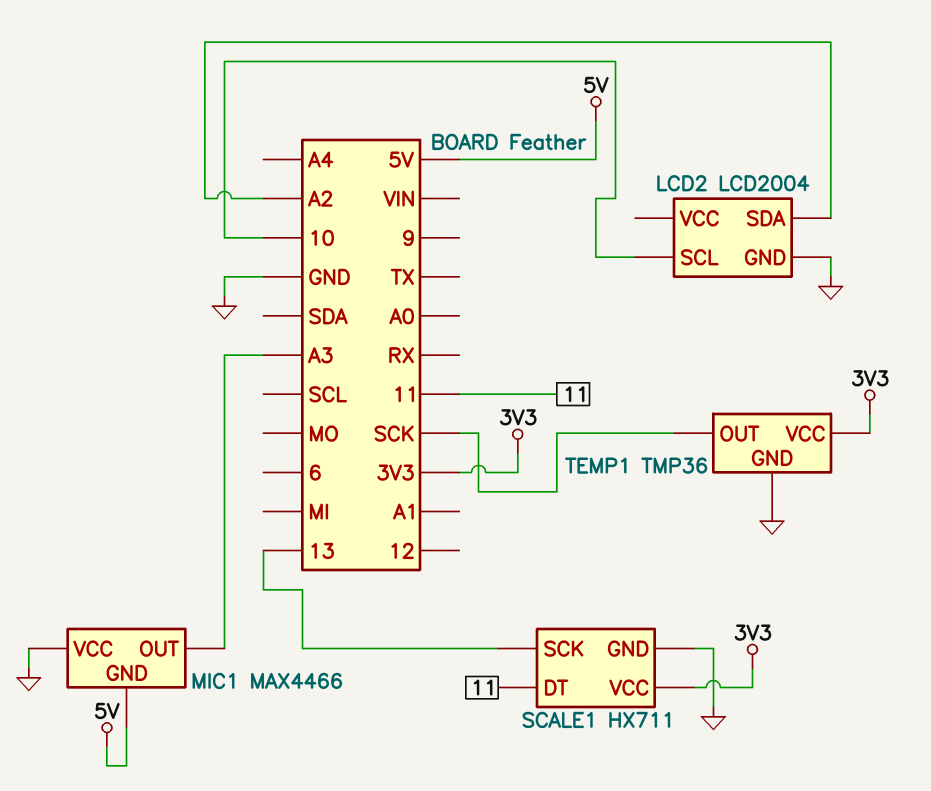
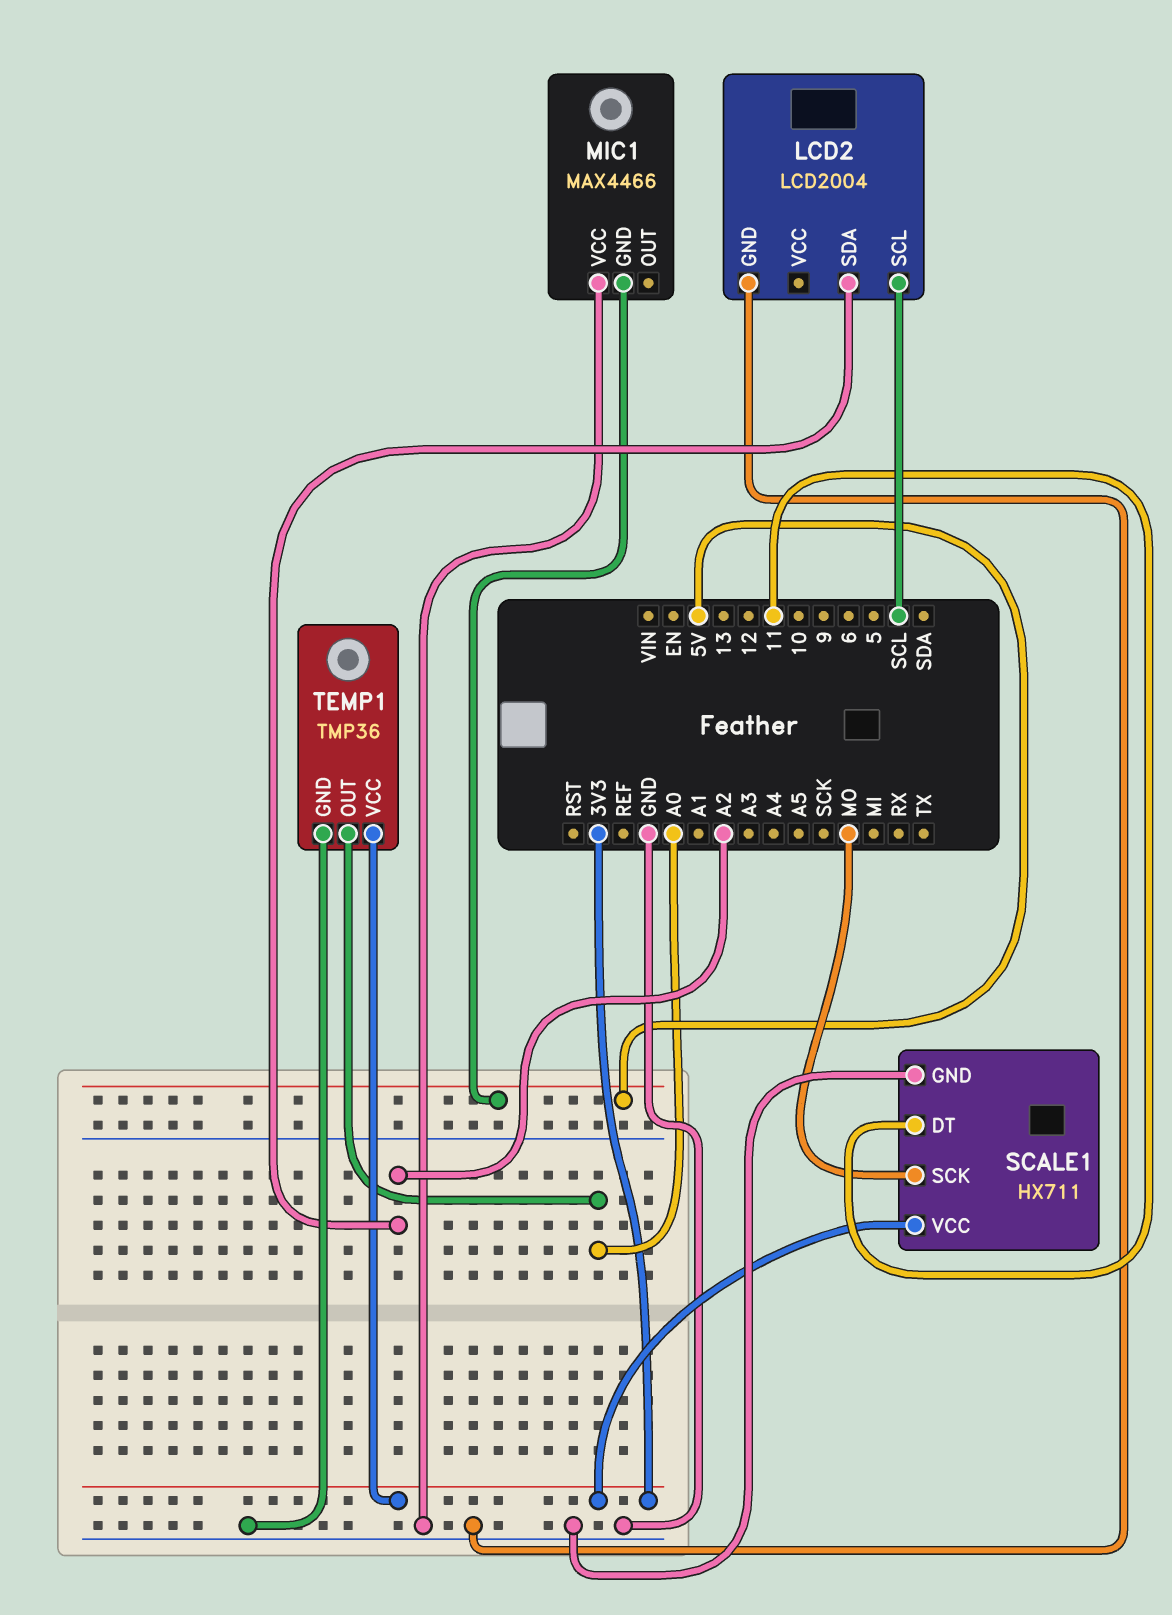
LCD2 pin SCL: 10 -> SCL
MIC1 pin OUT: A3 -> none
SCALE1 pin SCK: 13 -> MO
TEMP1 pin OUT: SCK -> A0

